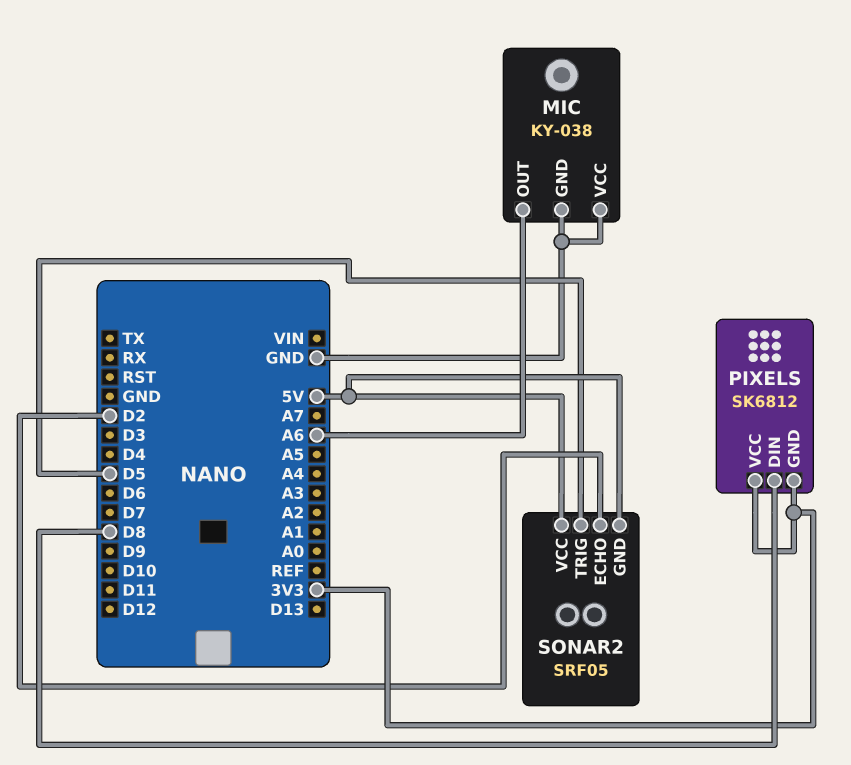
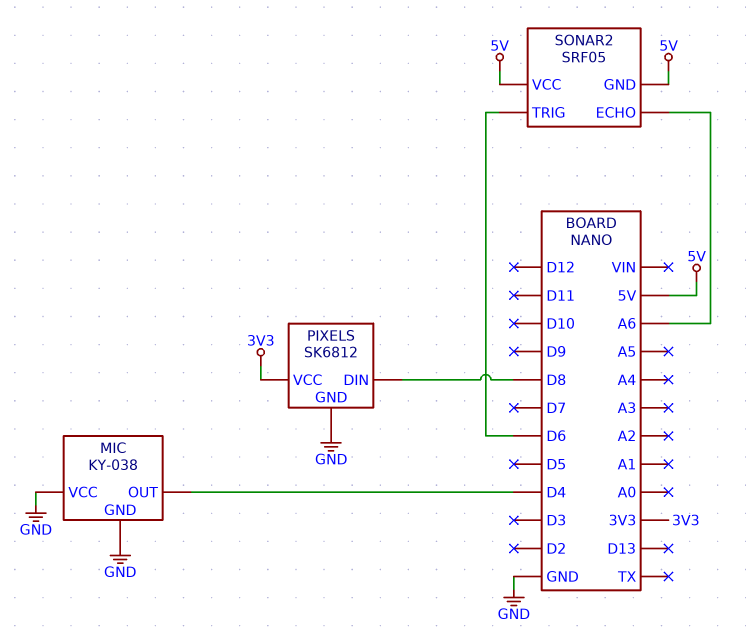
MIC pin OUT: A6 -> D4
PIXELS pin GND: 3V3 -> GND
SONAR2 pin ECHO: D2 -> A6
SONAR2 pin TRIG: D5 -> D6

